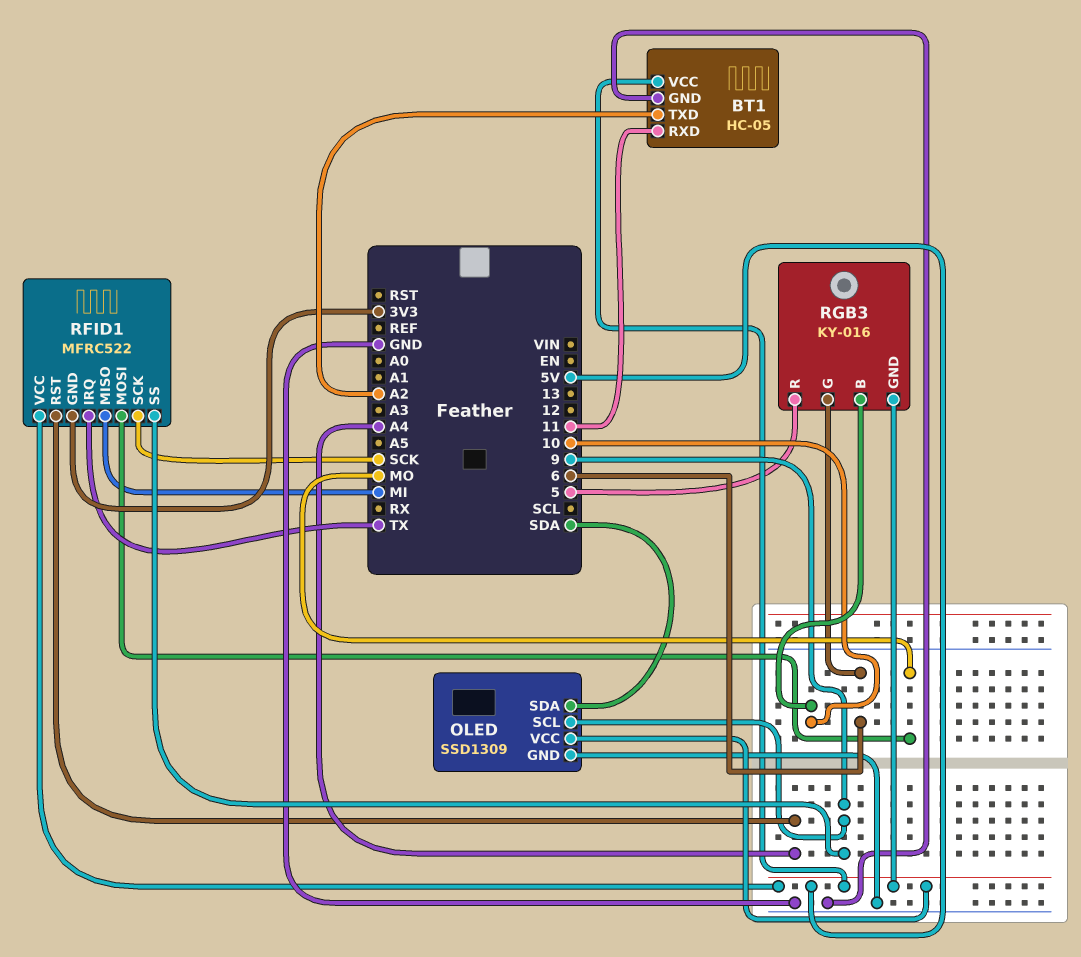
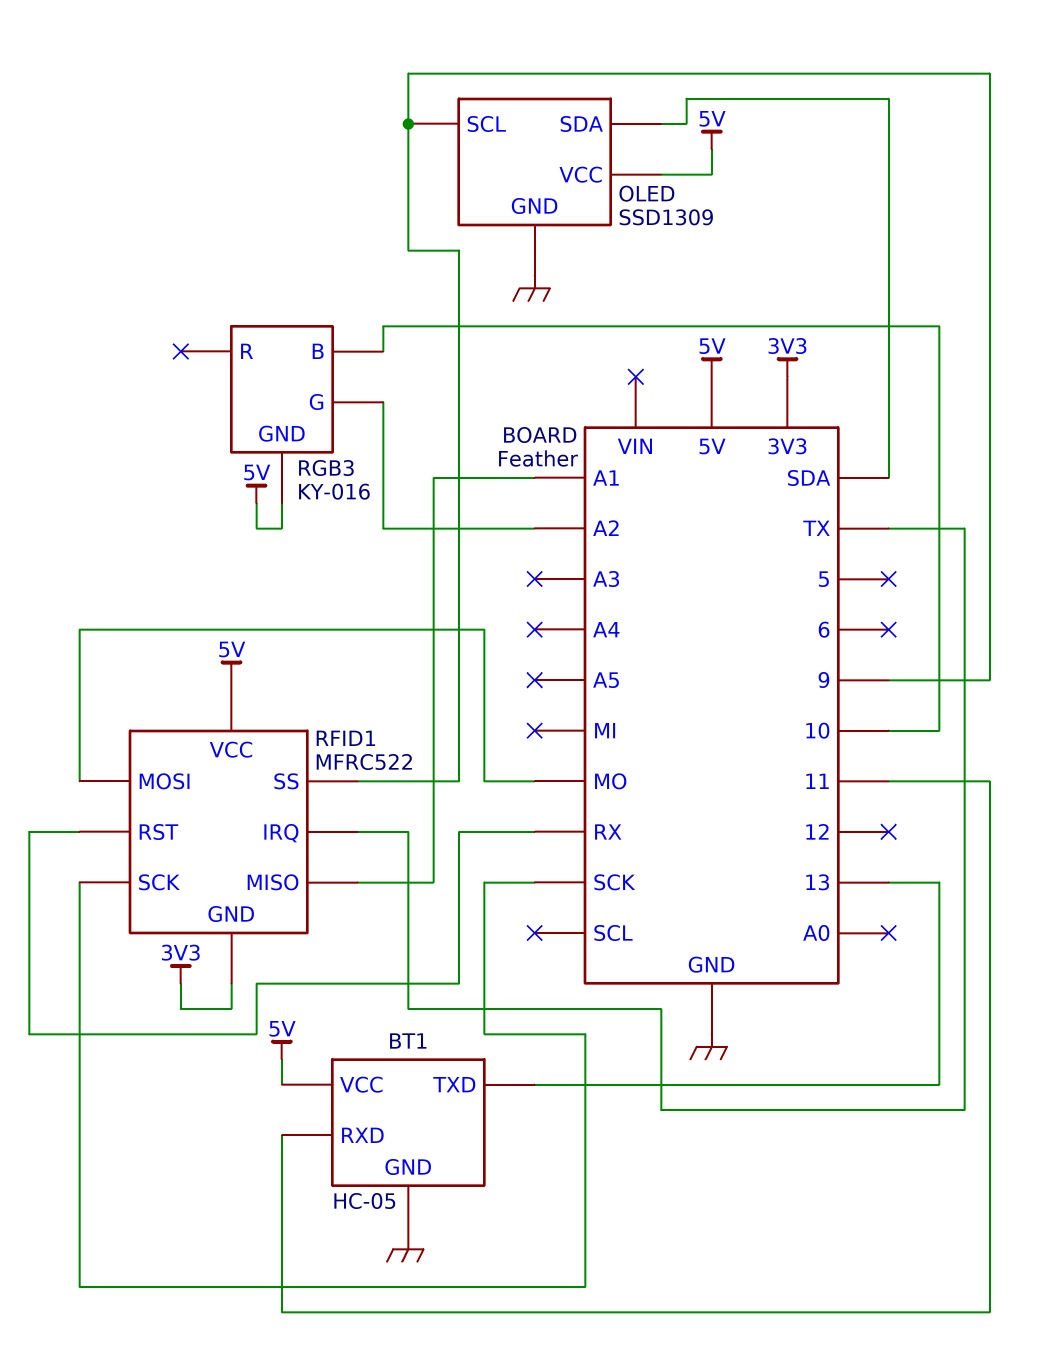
BT1 pin TXD: A2 -> 13
RFID1 pin MISO: MI -> A1
RFID1 pin RST: A4 -> RX
RGB3 pin G: 6 -> A2
RGB3 pin R: 5 -> none

